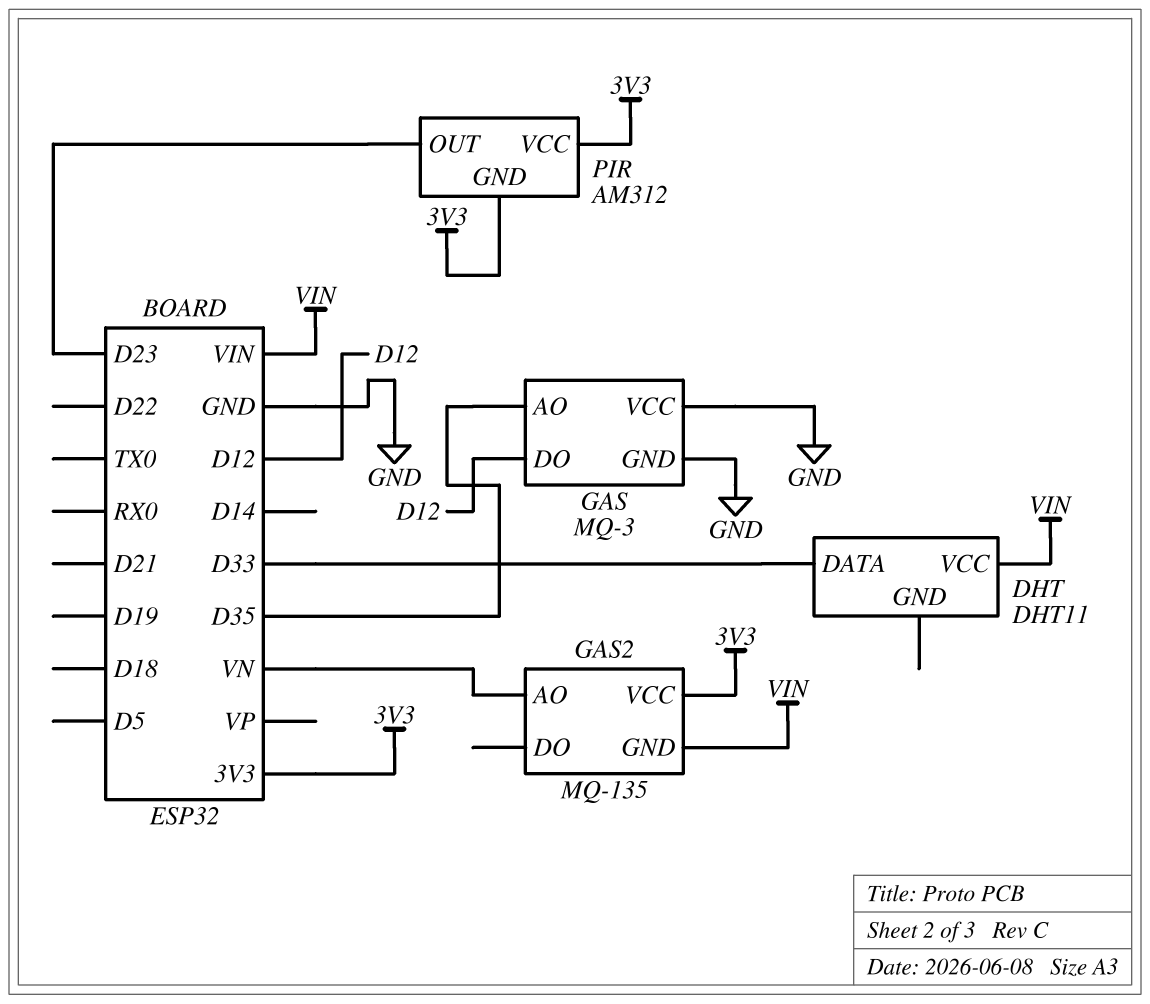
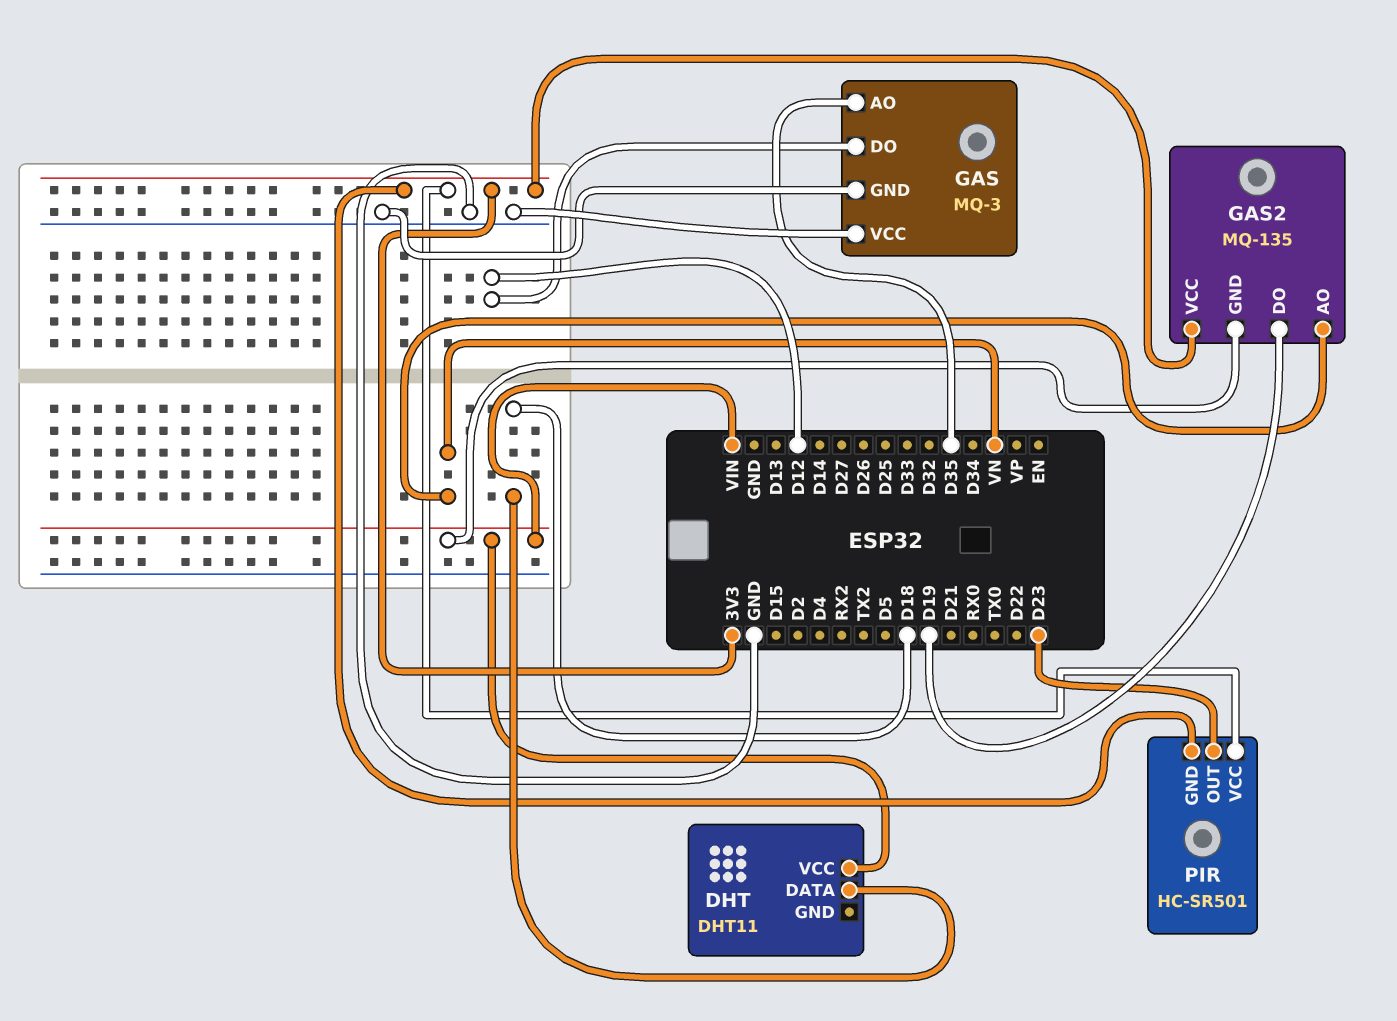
DHT pin DATA: D33 -> D18
GAS2 pin DO: none -> D19
PIR: AM312 -> HC-SR501

